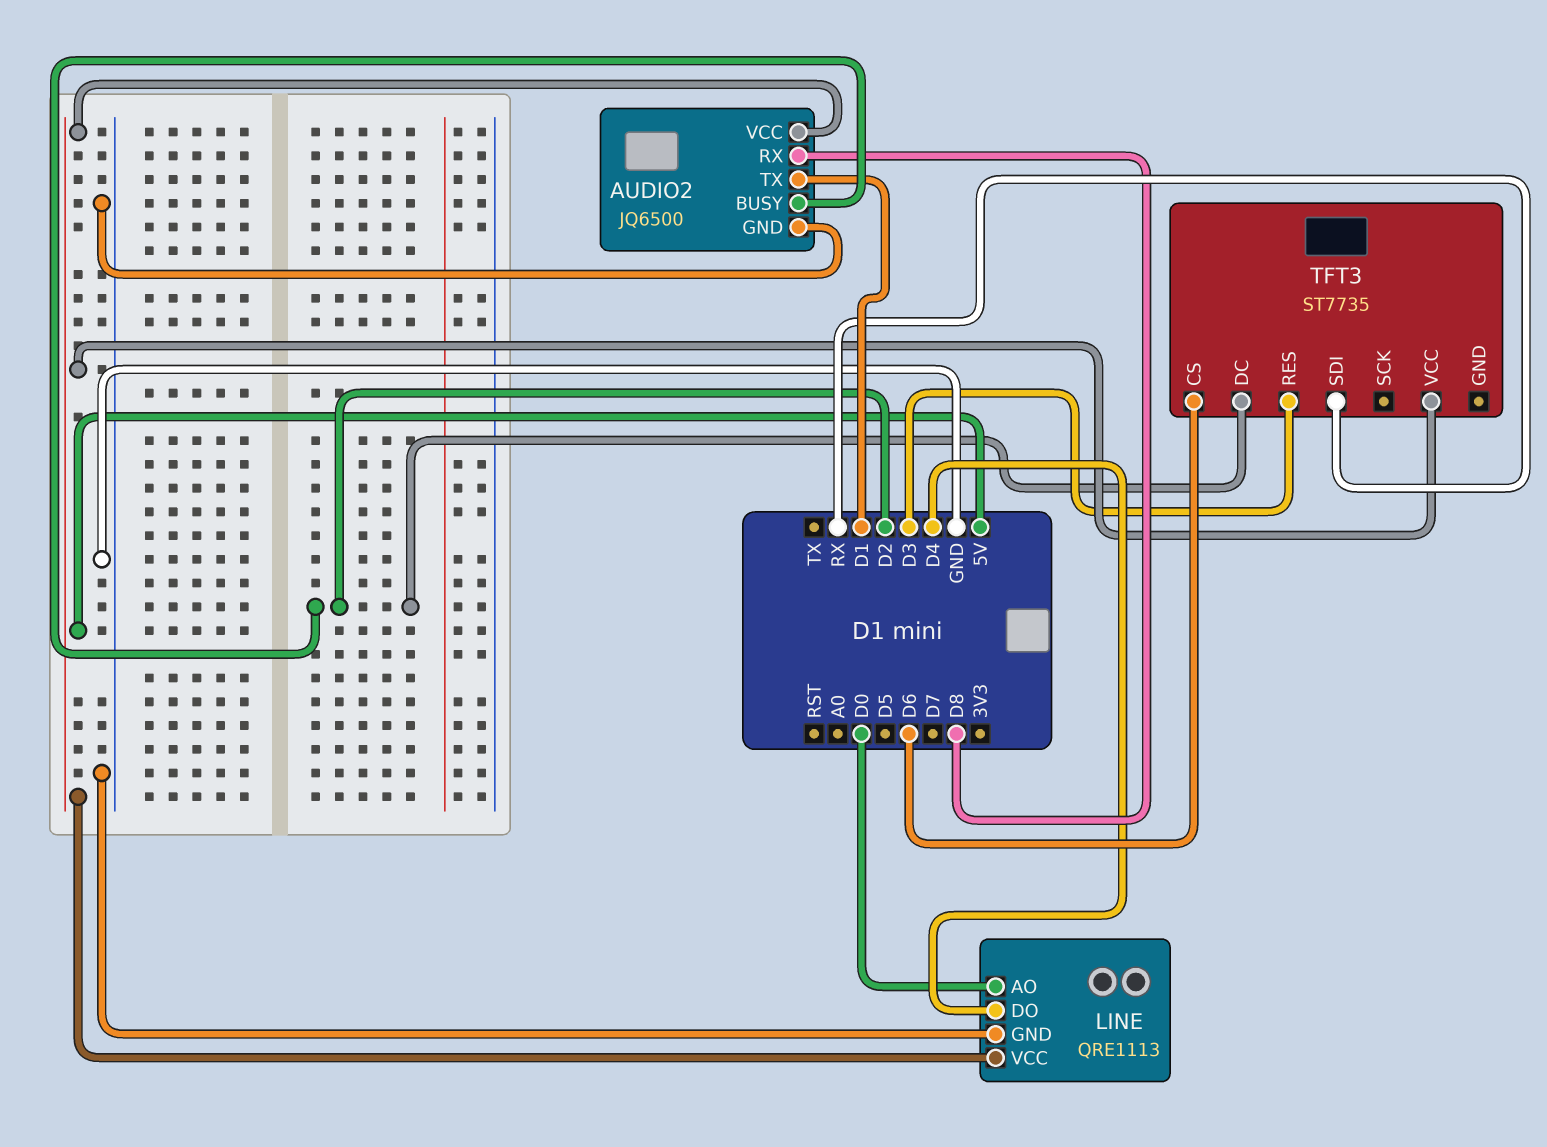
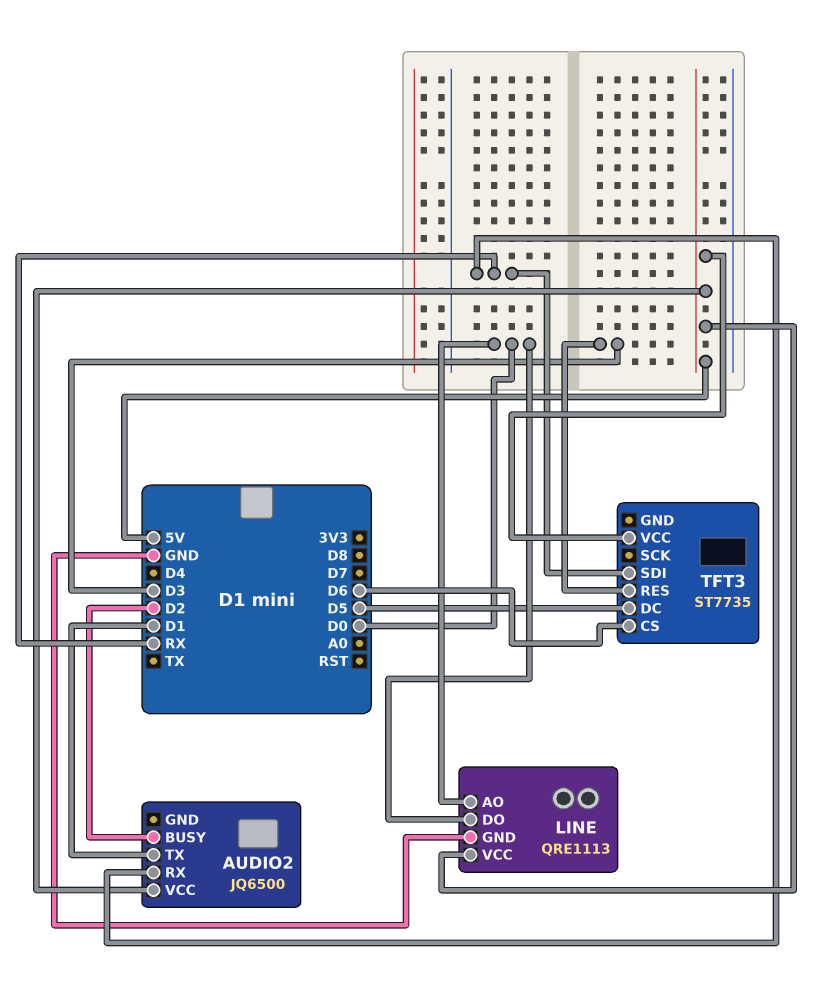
AUDIO2 pin GND: GND -> none
AUDIO2 pin RX: D8 -> RX
LINE pin DO: D4 -> D0
TFT3 pin DC: D2 -> D5

